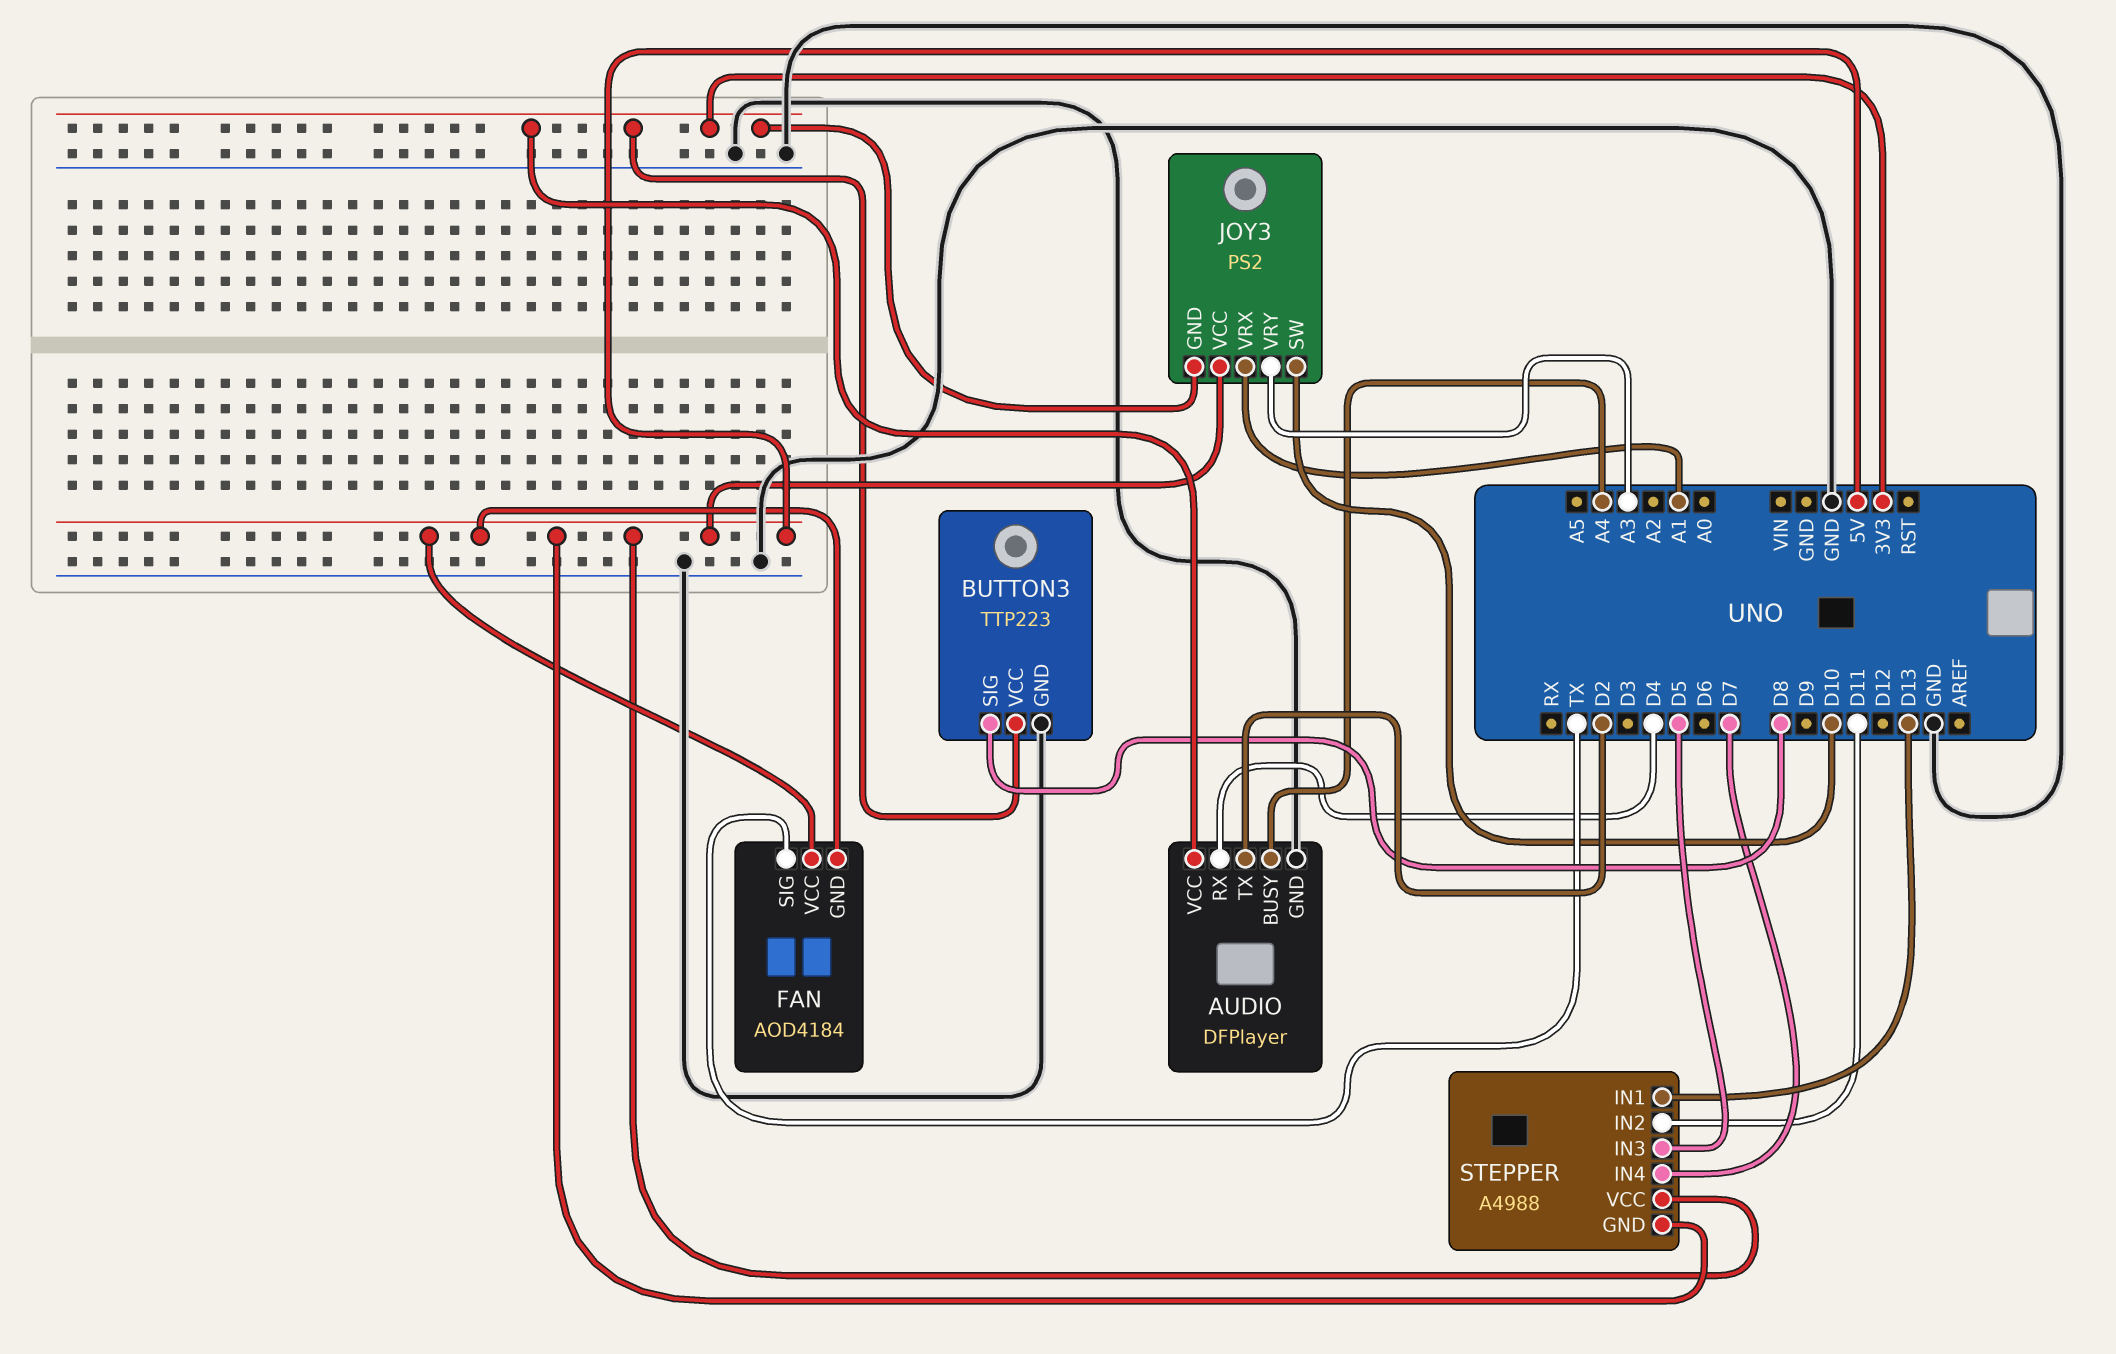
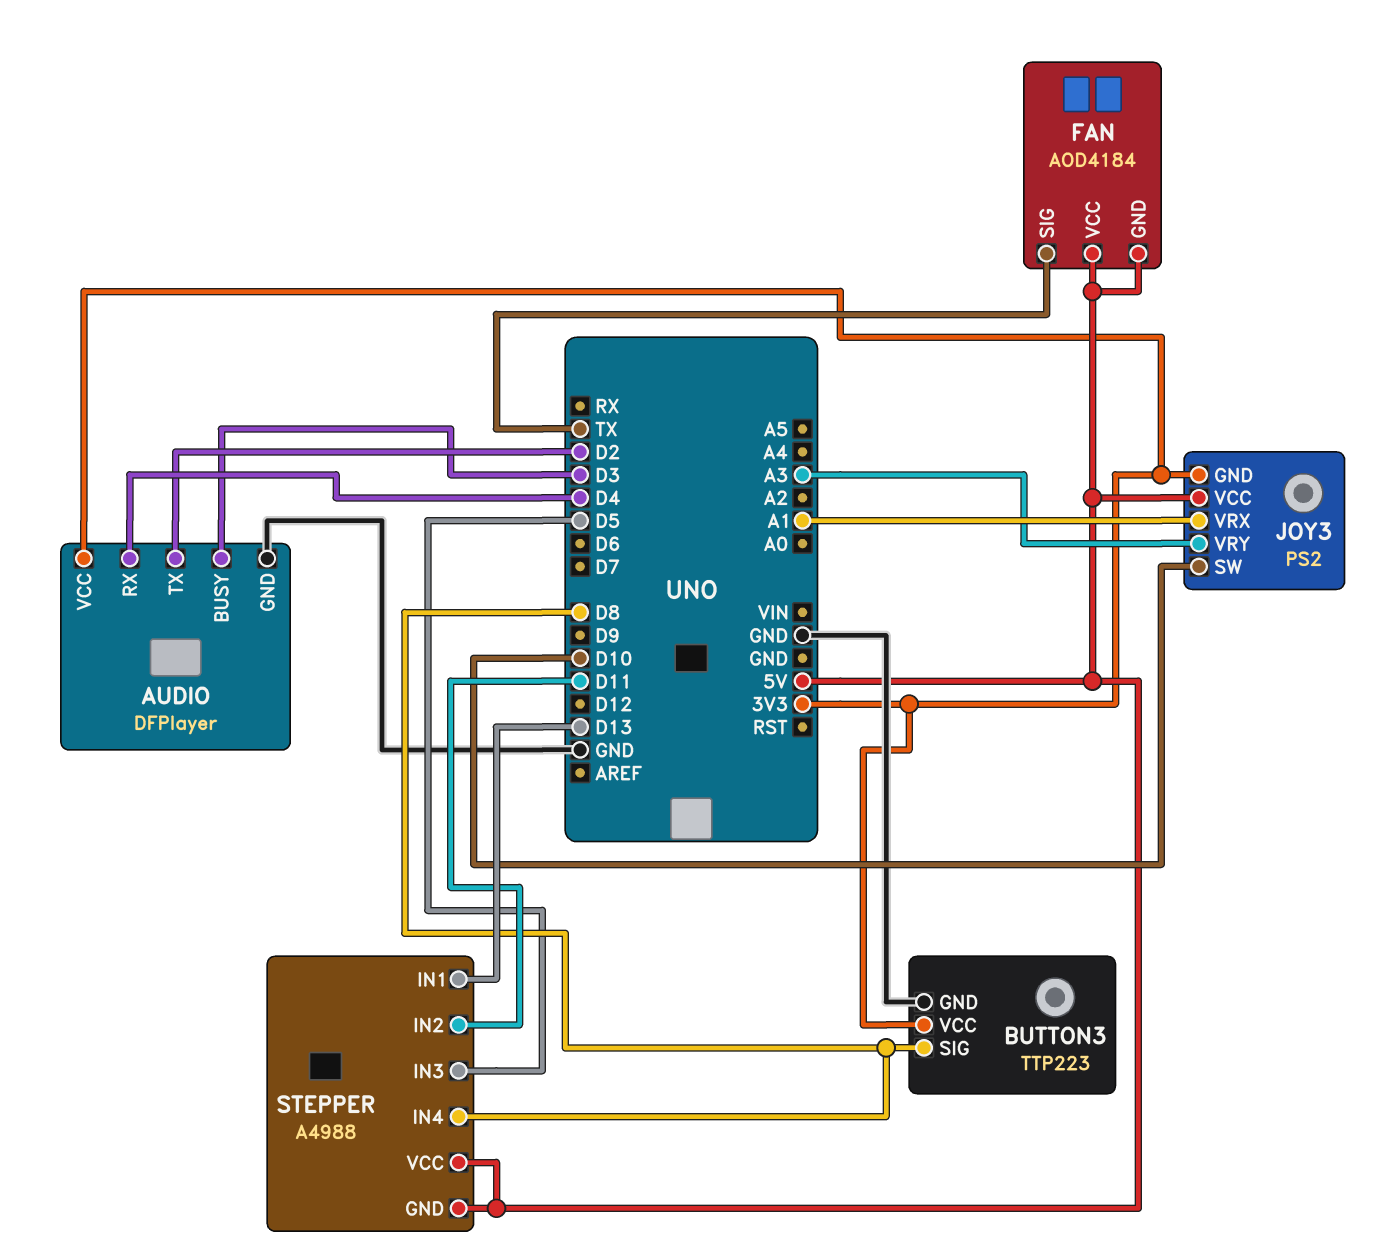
AUDIO pin BUSY: A4 -> D3
STEPPER pin IN4: D7 -> D8

